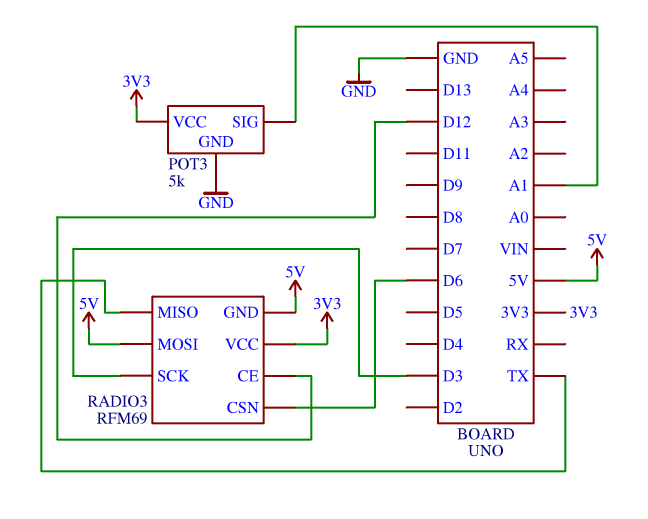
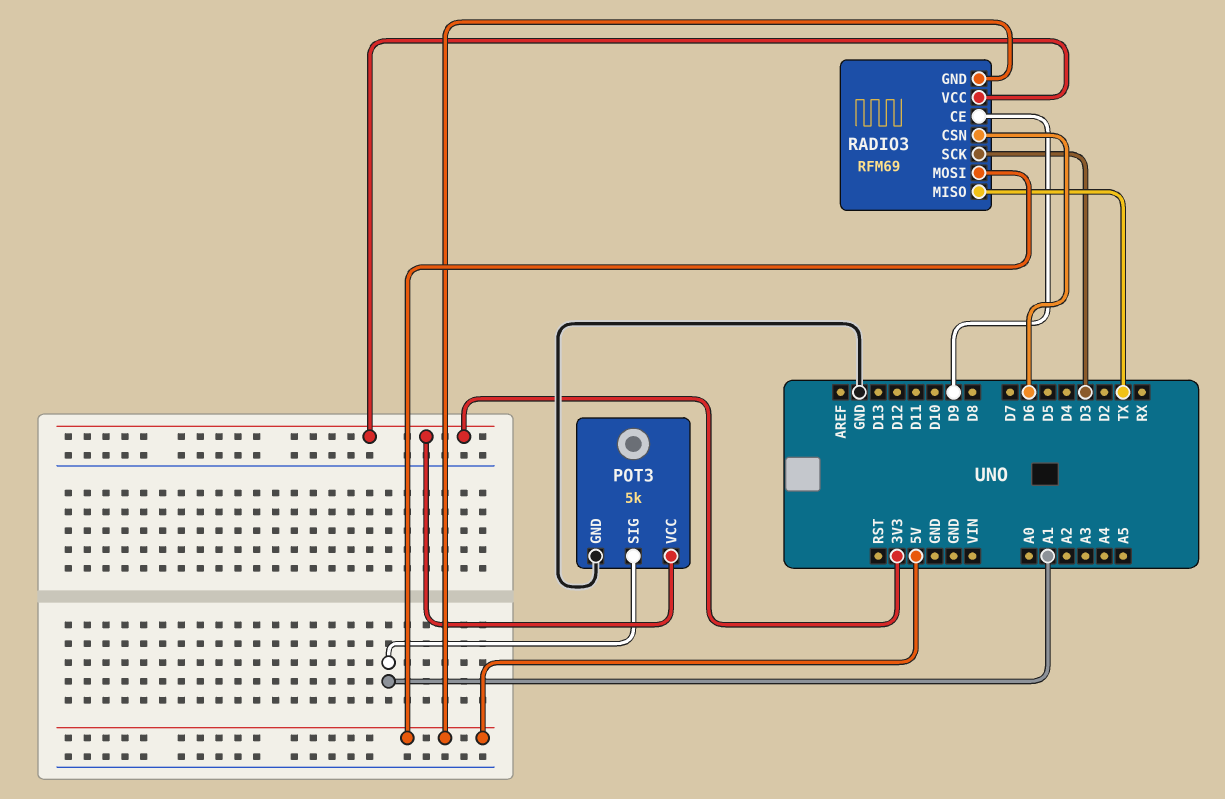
RADIO3 pin CE: D12 -> D9

